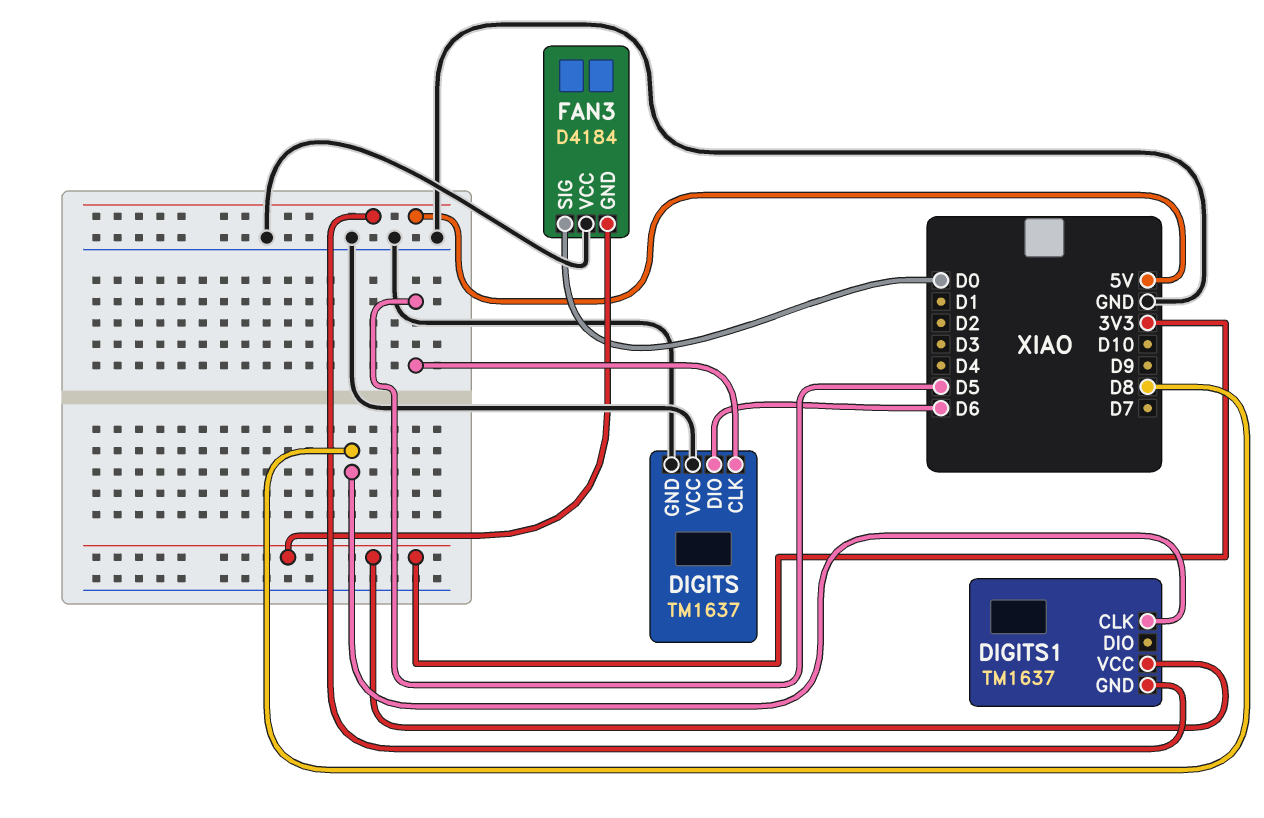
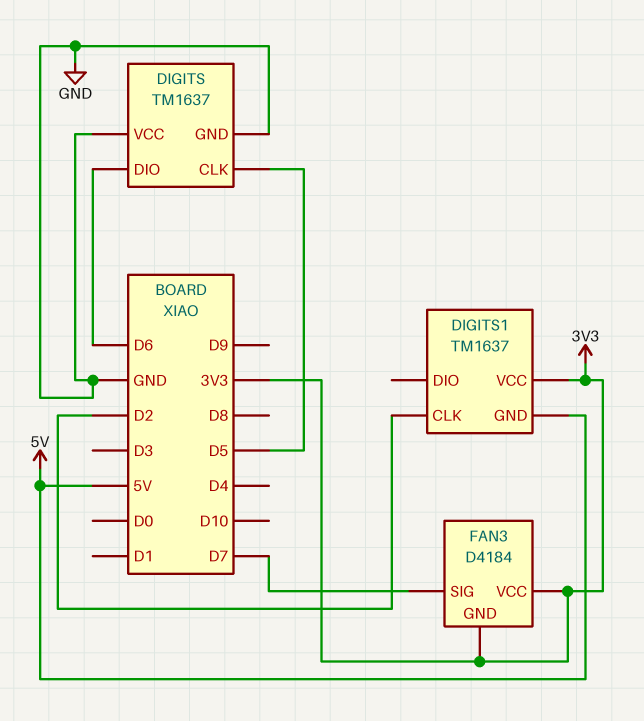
DIGITS1 pin CLK: D8 -> D2
FAN3 pin SIG: D0 -> D7
FAN3 pin VCC: GND -> 3V3

